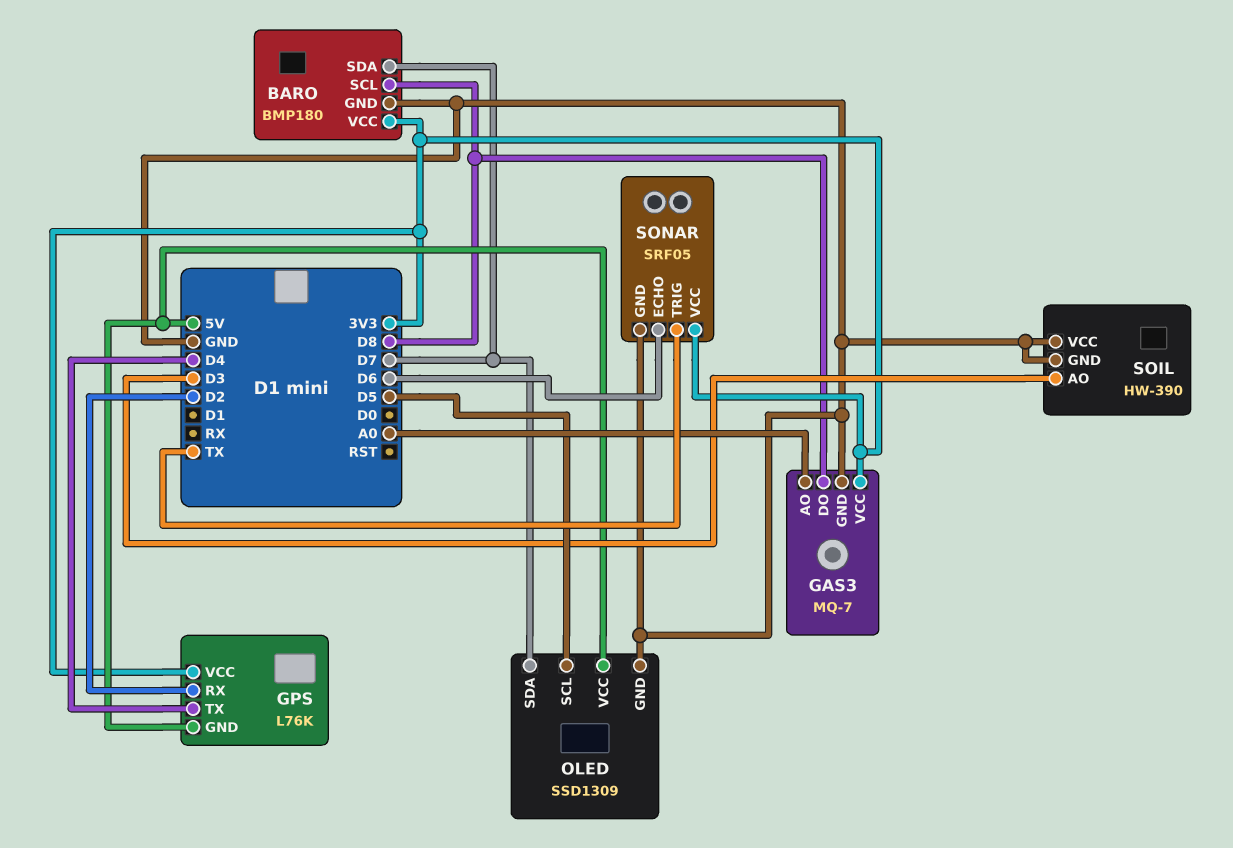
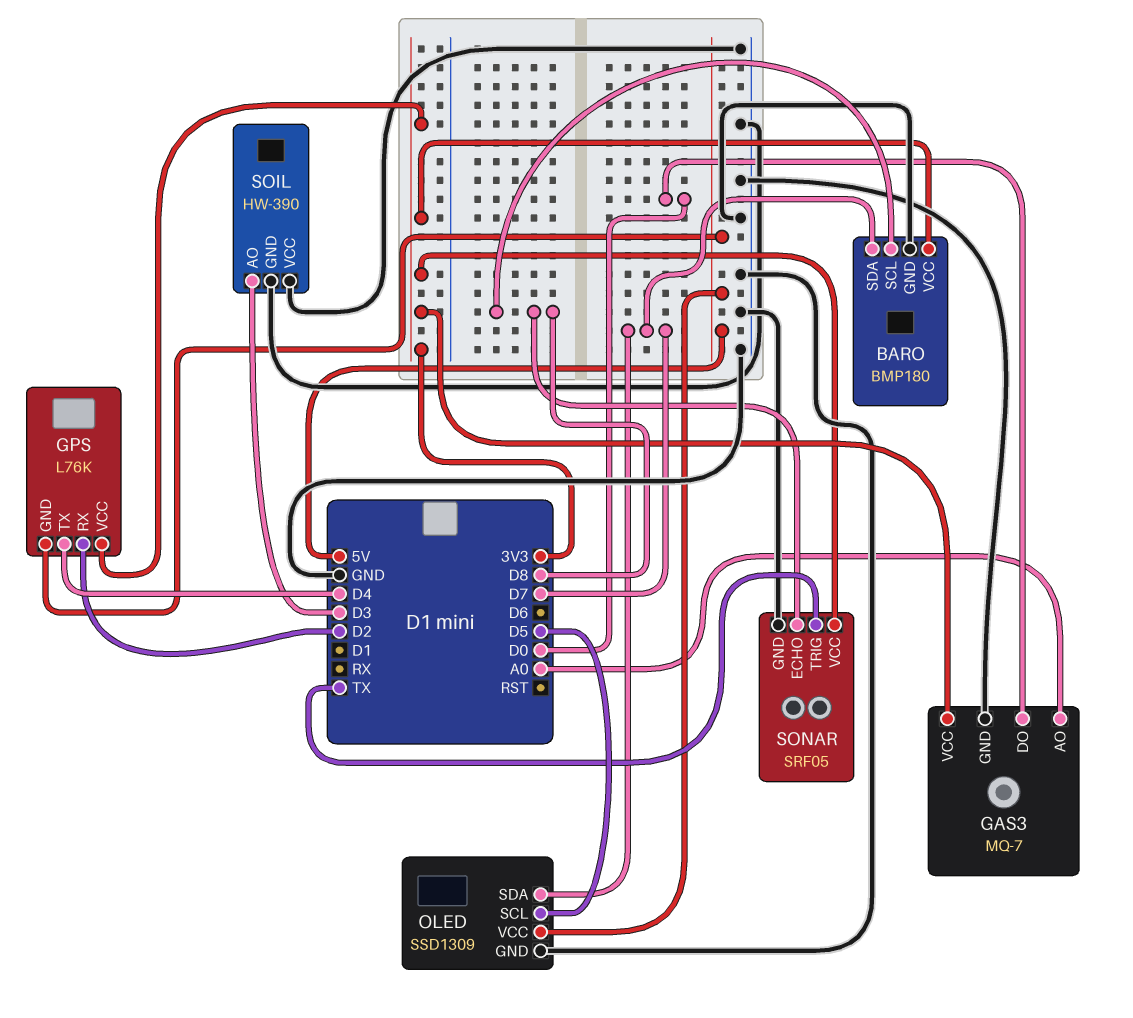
GAS3 pin DO: D8 -> D0
SONAR pin ECHO: D6 -> D8

